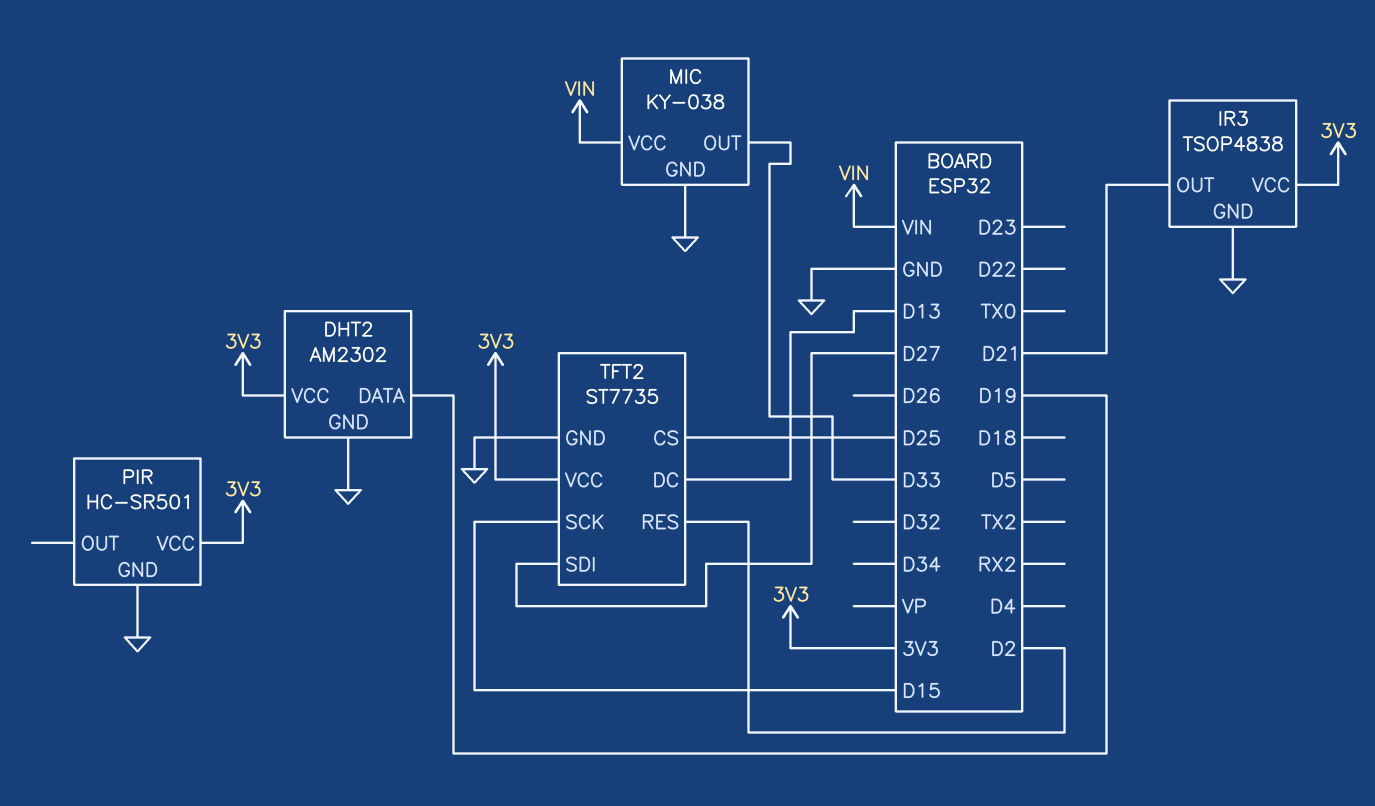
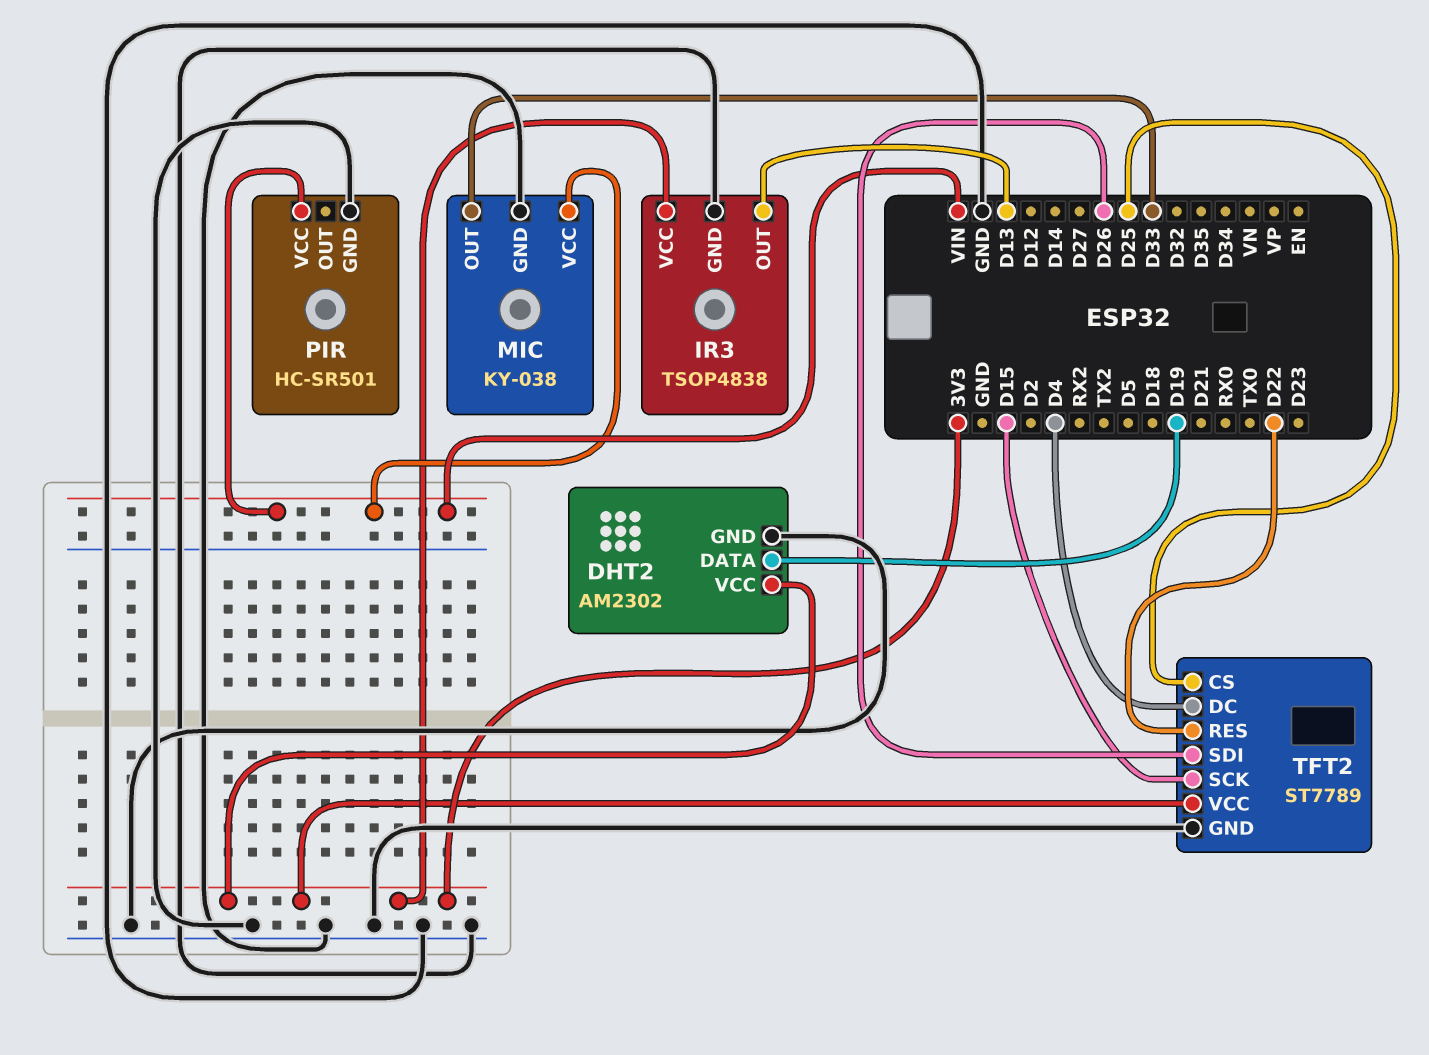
IR3 pin OUT: D21 -> D13
PIR pin VCC: 3V3 -> VIN
TFT2: ST7735 -> ST7789
TFT2 pin DC: D13 -> D4
TFT2 pin RES: D2 -> D22
TFT2 pin SDI: D27 -> D26

